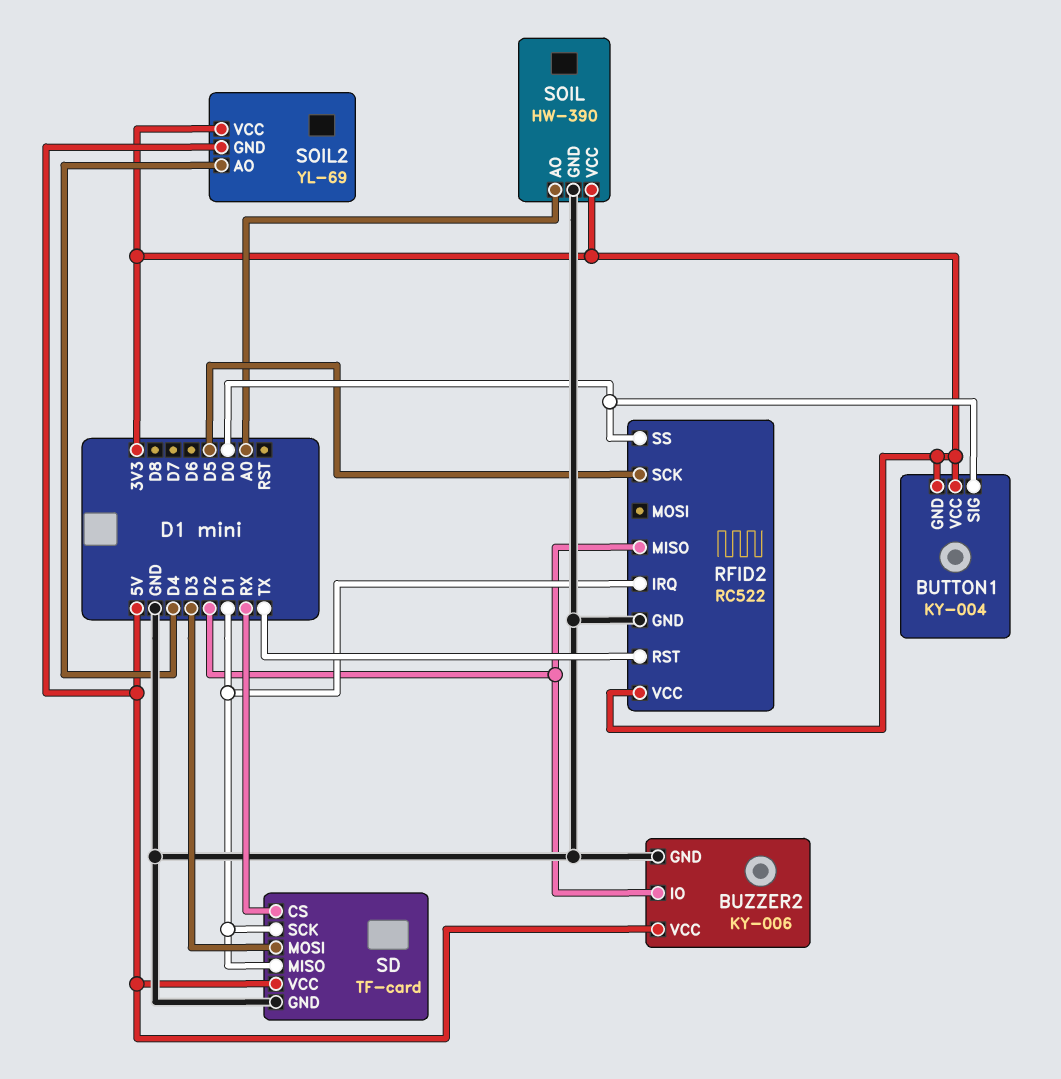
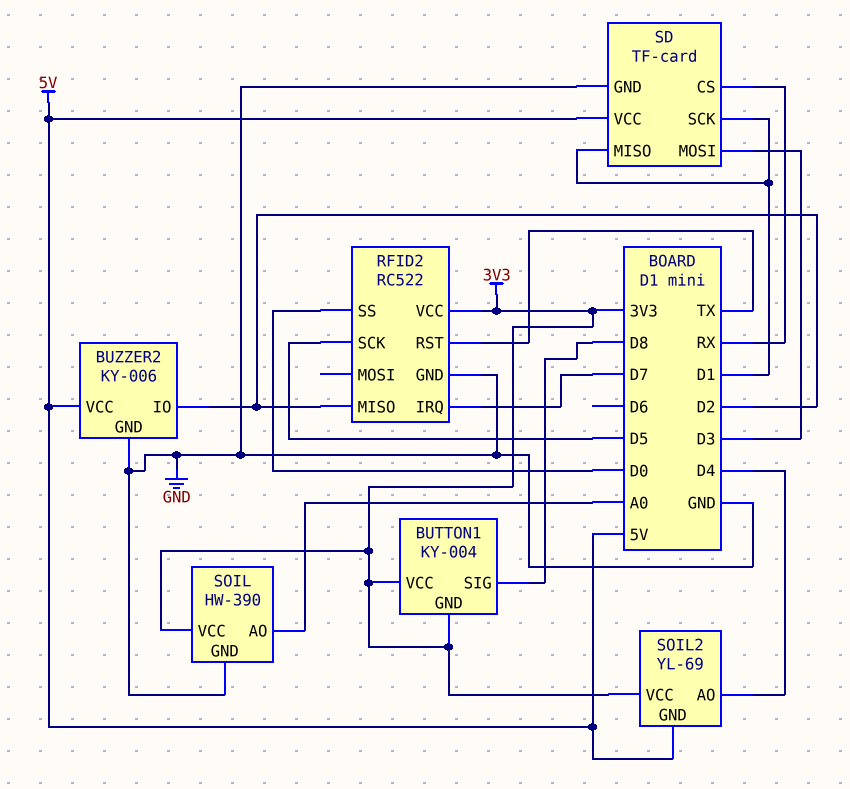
BUTTON1 pin SIG: D0 -> D8
RFID2 pin IRQ: D1 -> D7

